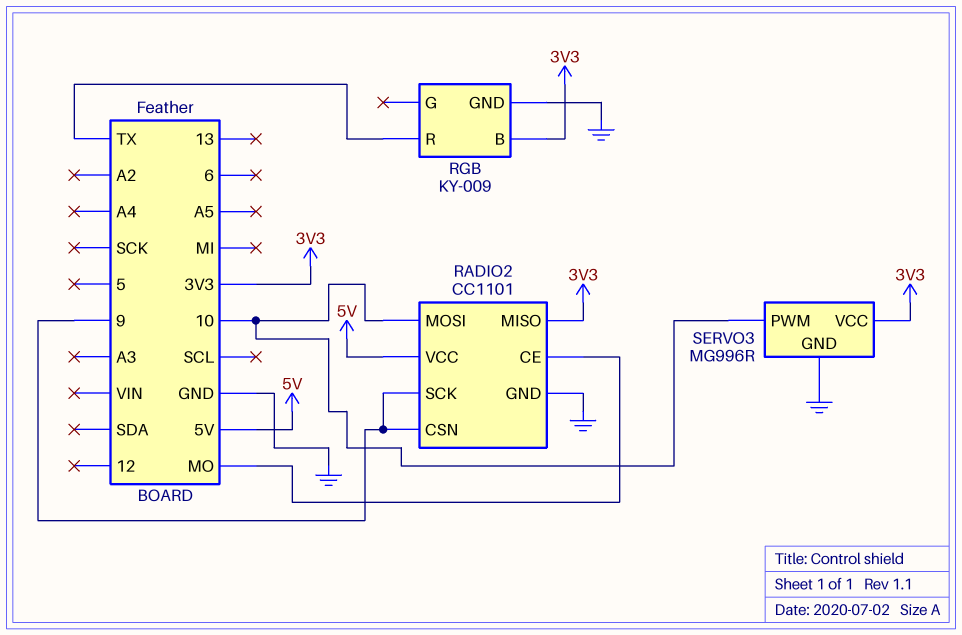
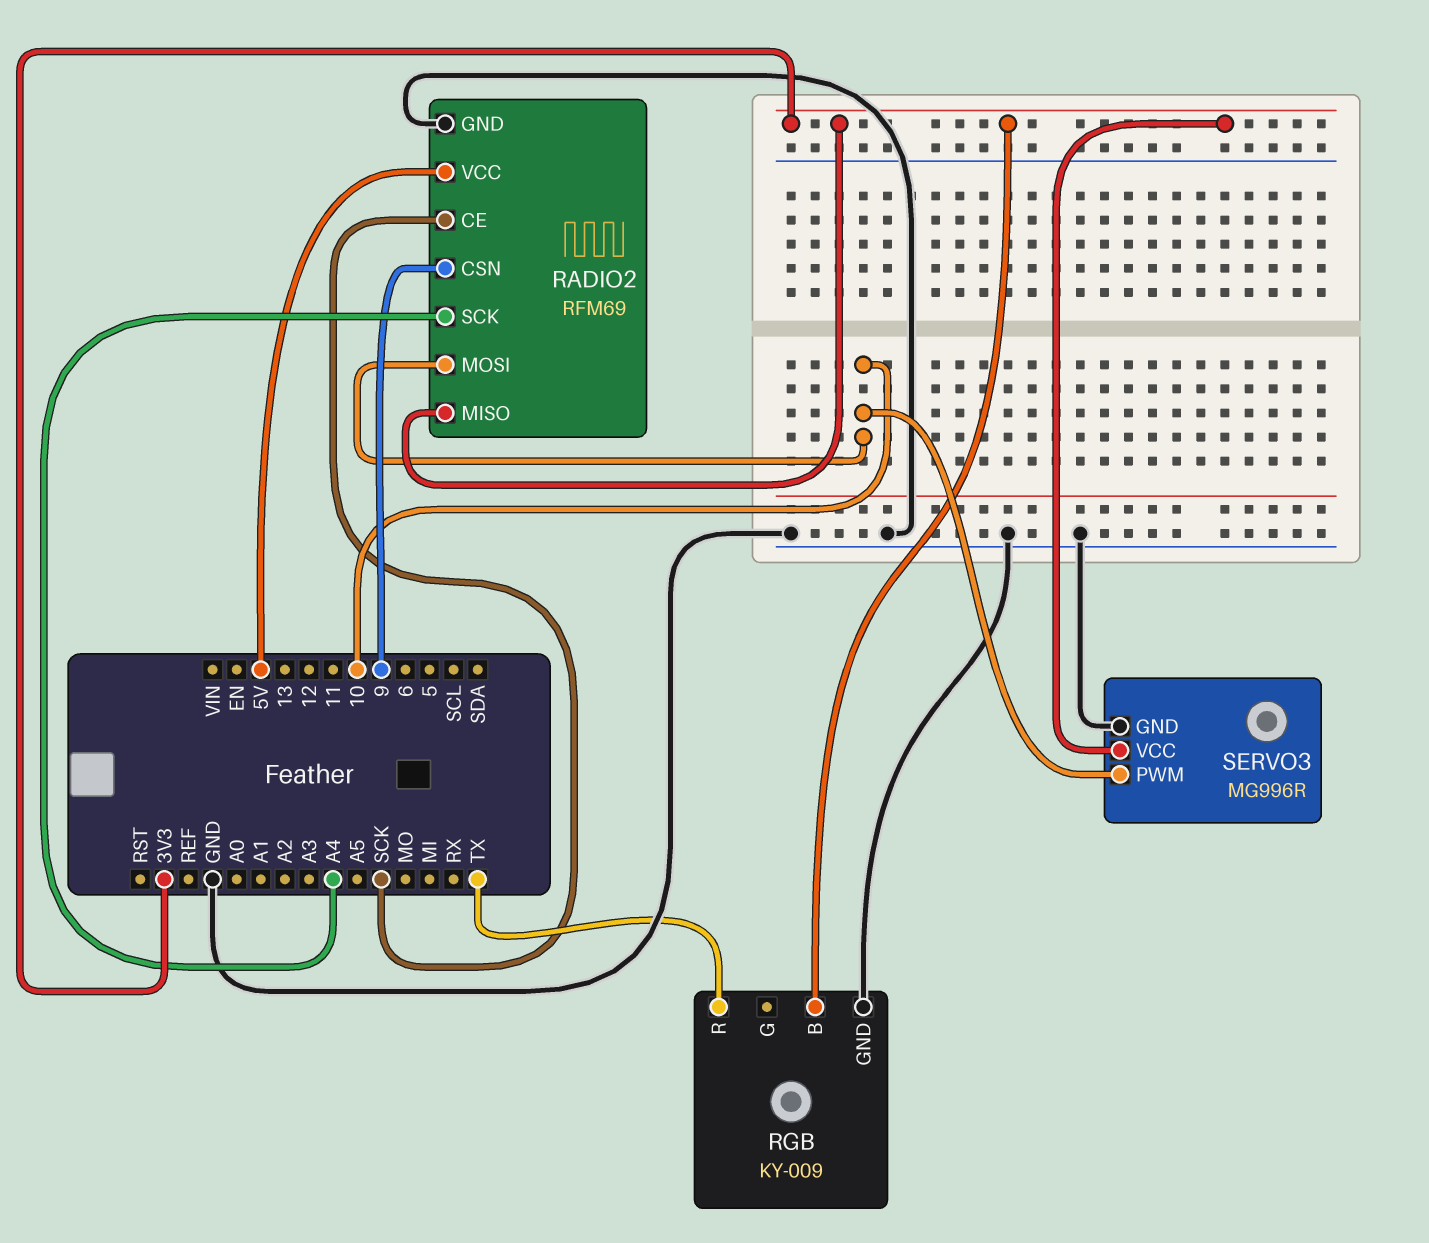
RADIO2: CC1101 -> RFM69
RADIO2 pin CE: MO -> SCK
RADIO2 pin SCK: 9 -> A4

